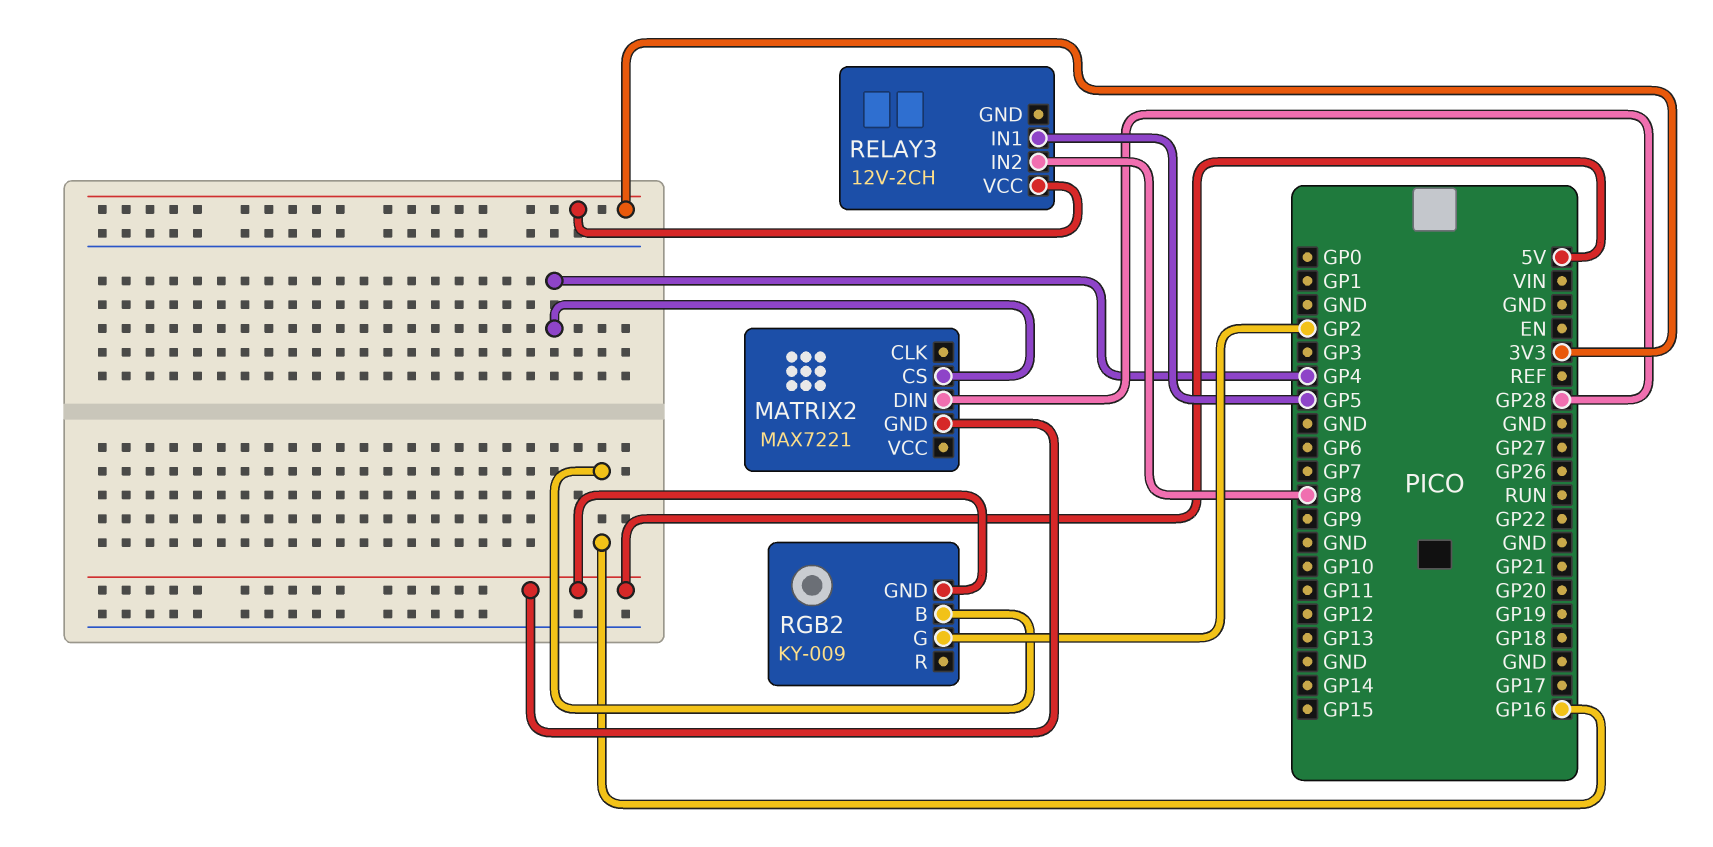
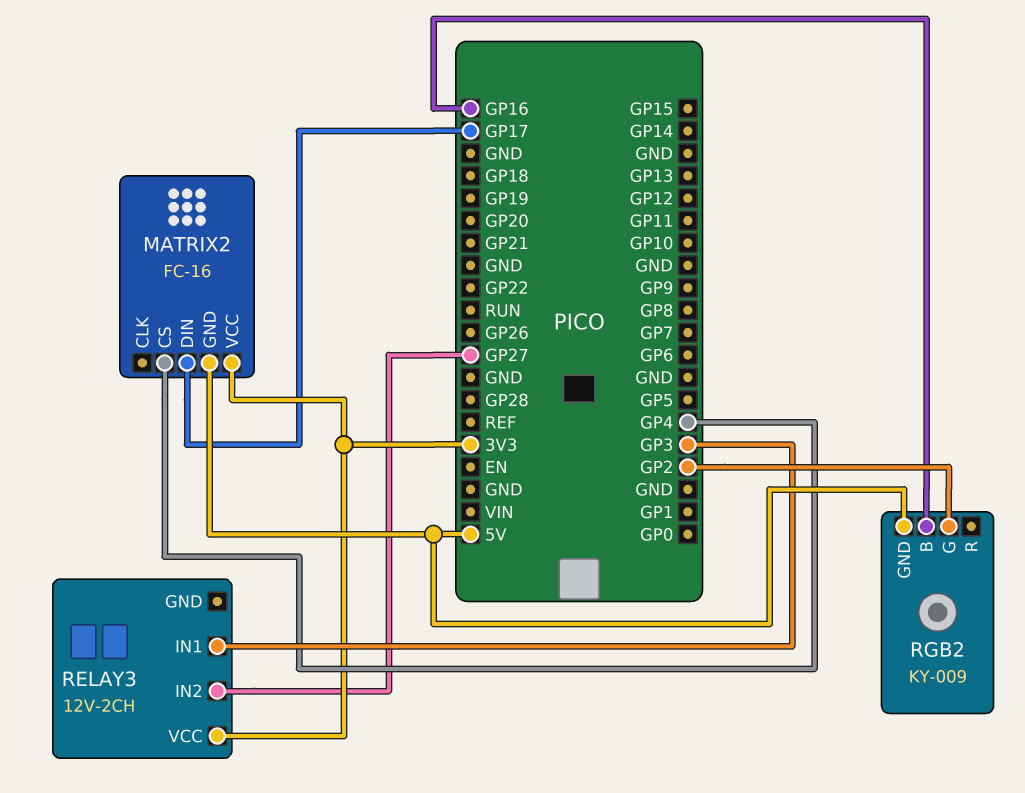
MATRIX2: MAX7221 -> FC-16
MATRIX2 pin DIN: GP28 -> GP17
MATRIX2 pin VCC: none -> 3V3
RELAY3 pin IN1: GP5 -> GP3
RELAY3 pin IN2: GP8 -> GP27

